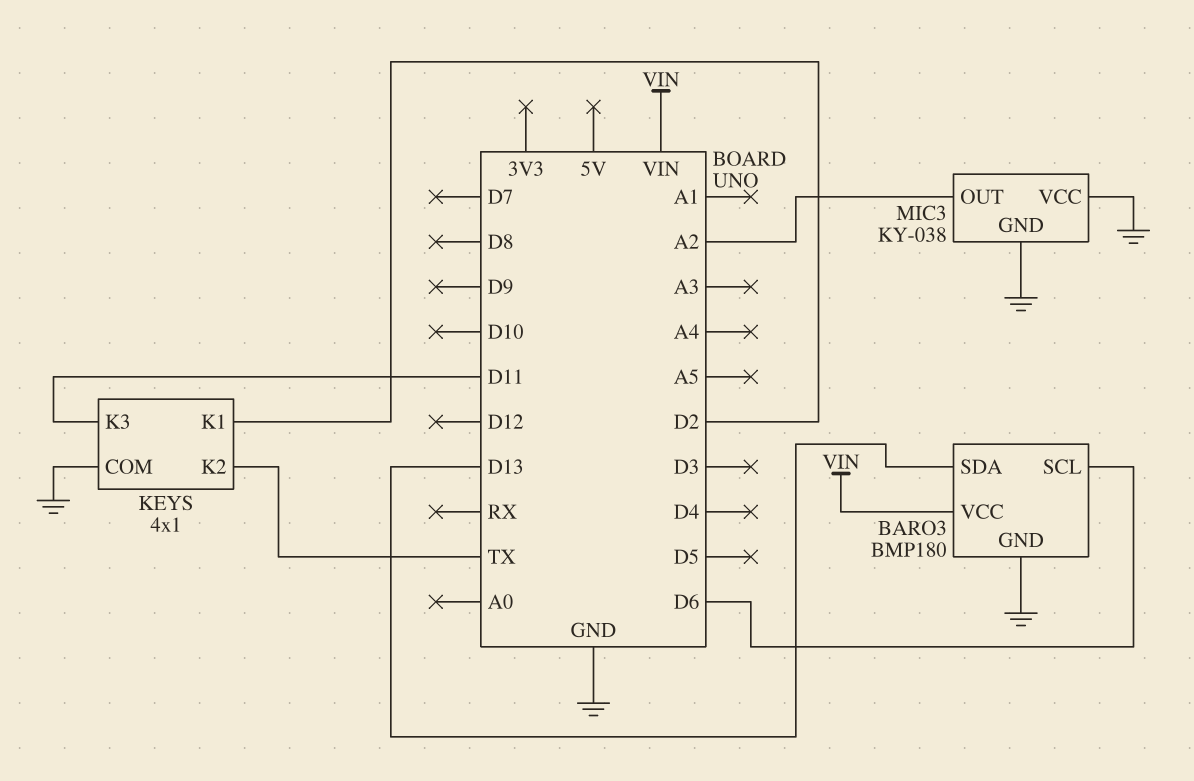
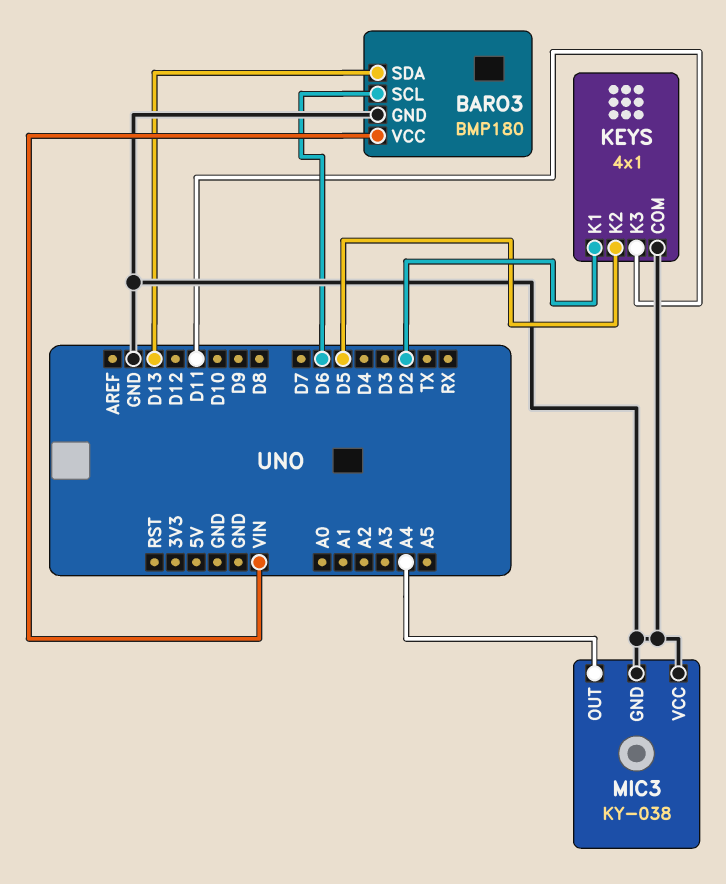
KEYS pin K2: TX -> D5
MIC3 pin OUT: A2 -> A4

